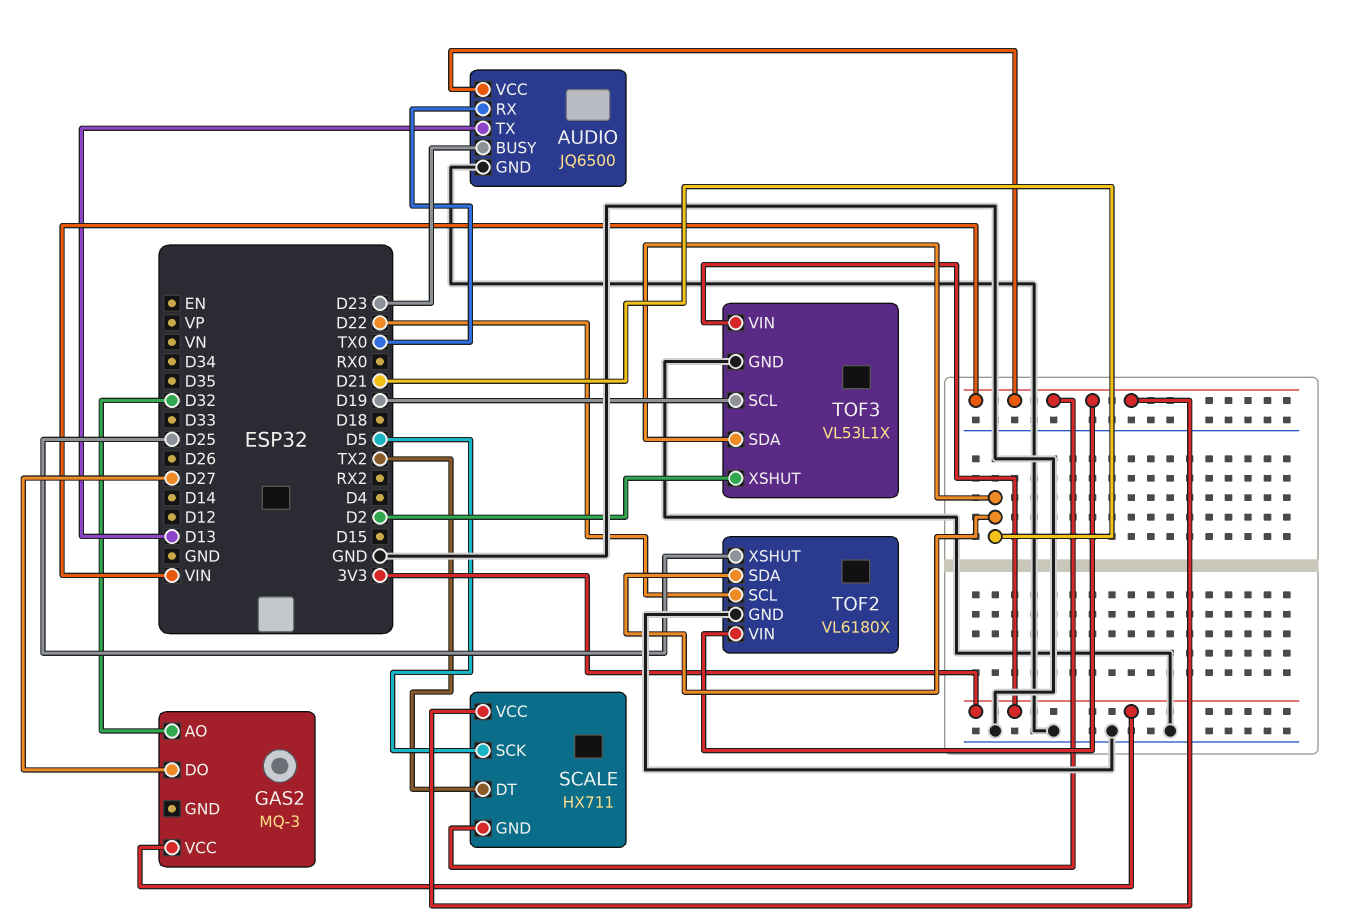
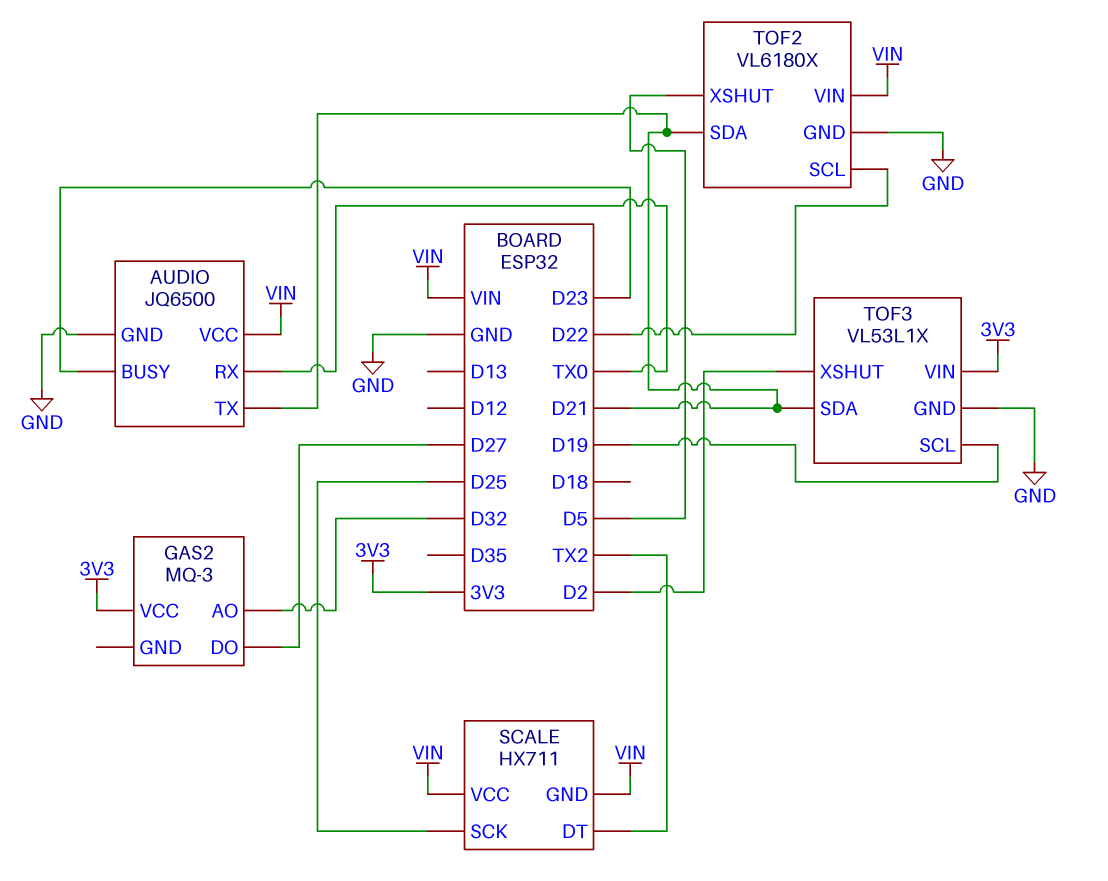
AUDIO pin TX: D13 -> D21
SCALE pin SCK: D5 -> D25
TOF2 pin XSHUT: D25 -> D5

